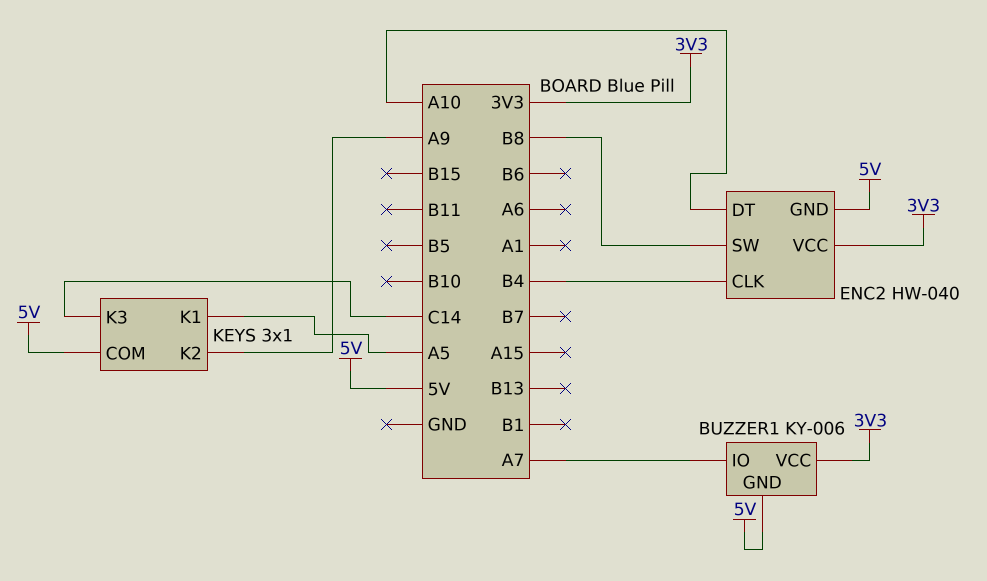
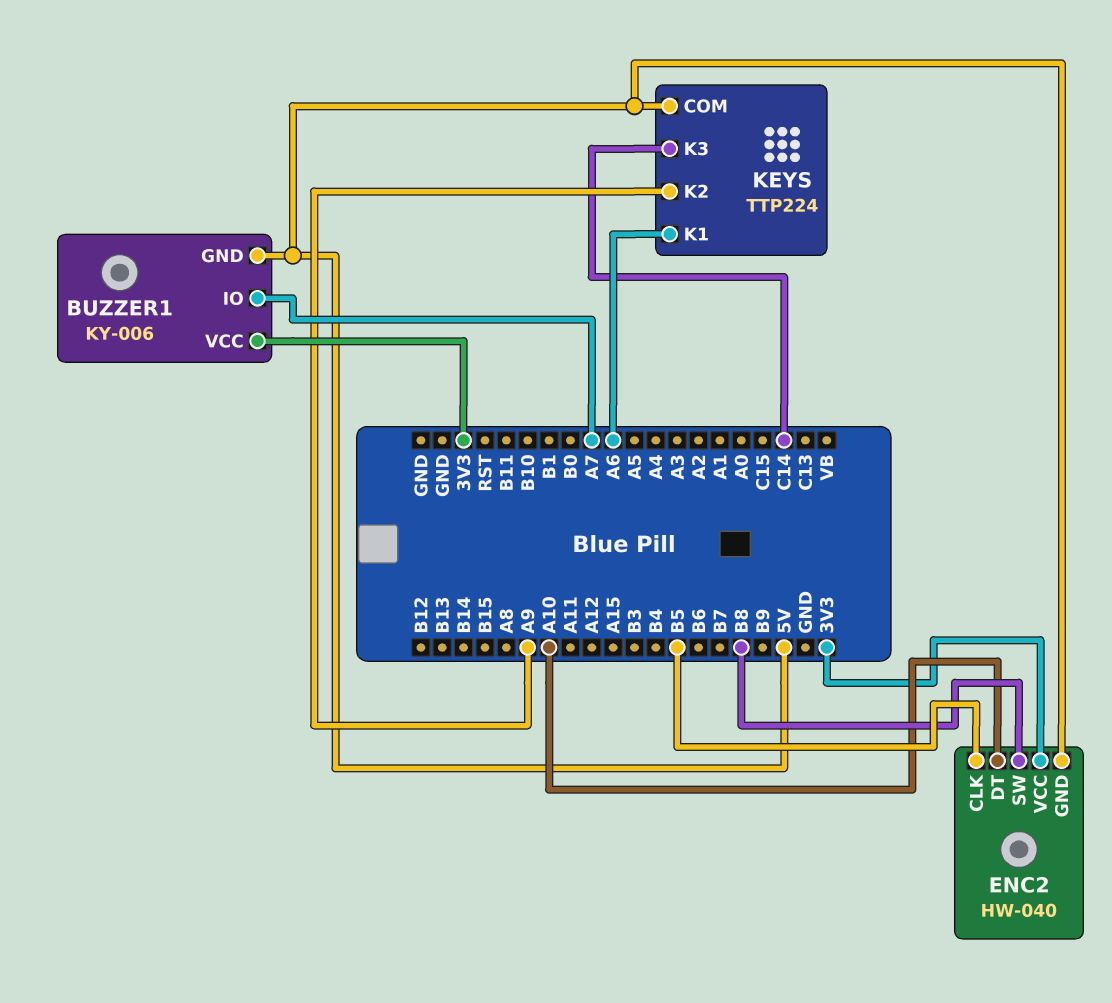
ENC2 pin CLK: B4 -> B5
KEYS: 3x1 -> TTP224
KEYS pin K1: A5 -> A6

